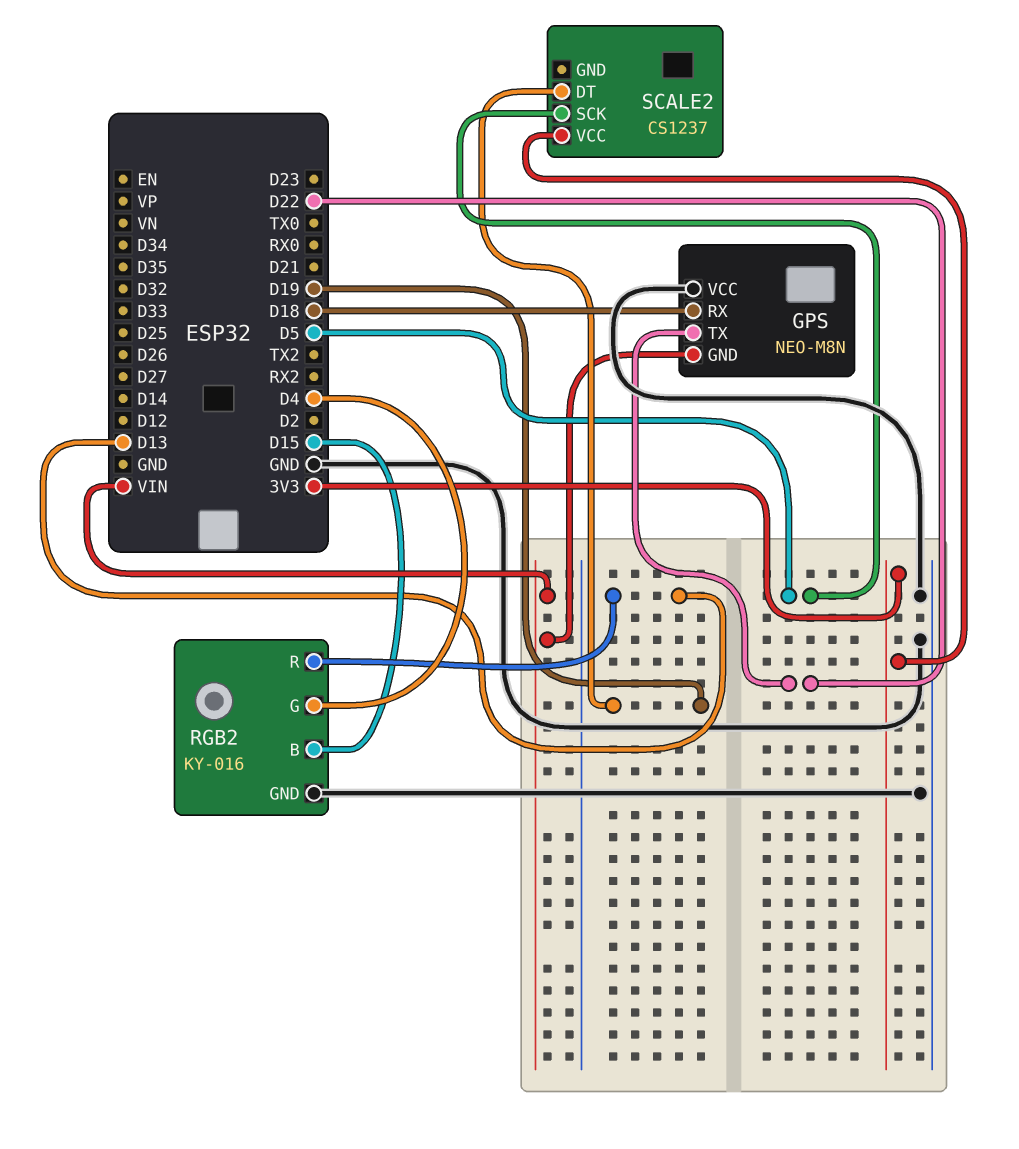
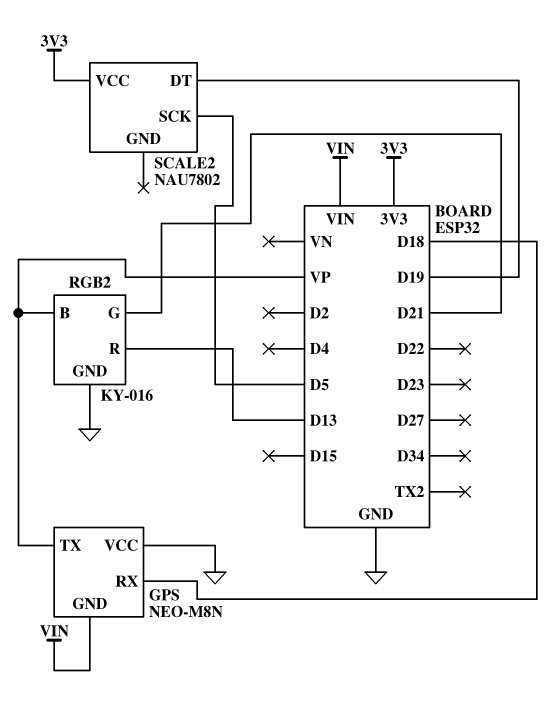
GPS pin TX: D22 -> VP
RGB2 pin B: D15 -> VP
RGB2 pin G: D4 -> D21
SCALE2: CS1237 -> NAU7802

